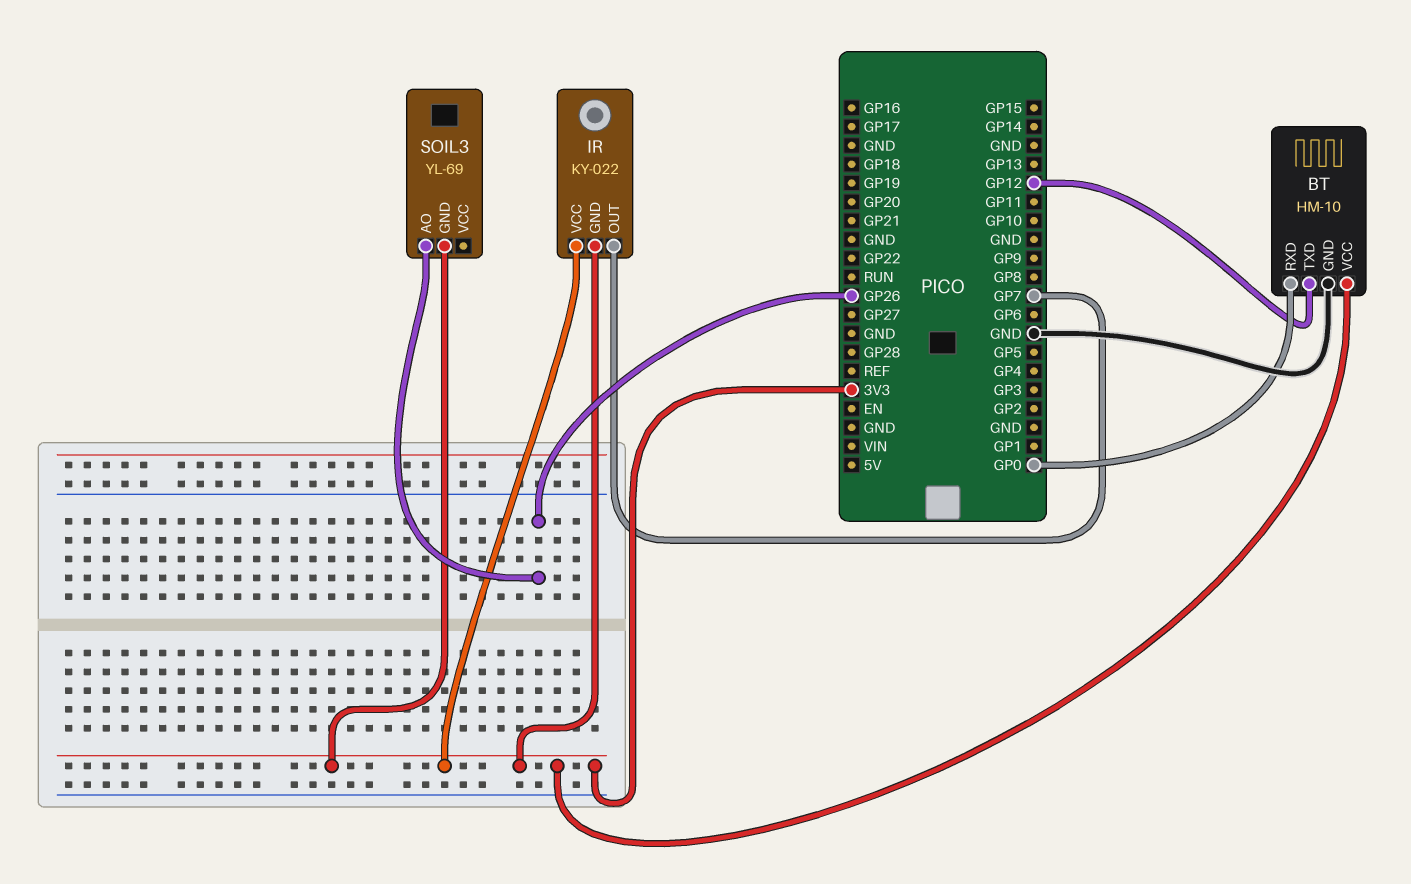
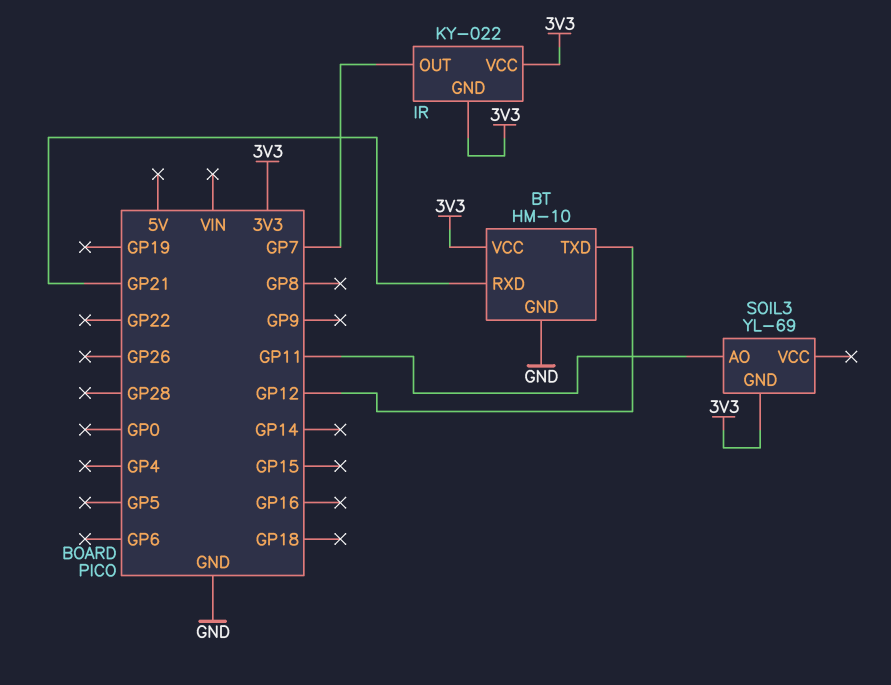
BT pin RXD: GP0 -> GP21
SOIL3 pin AO: GP26 -> GP11

